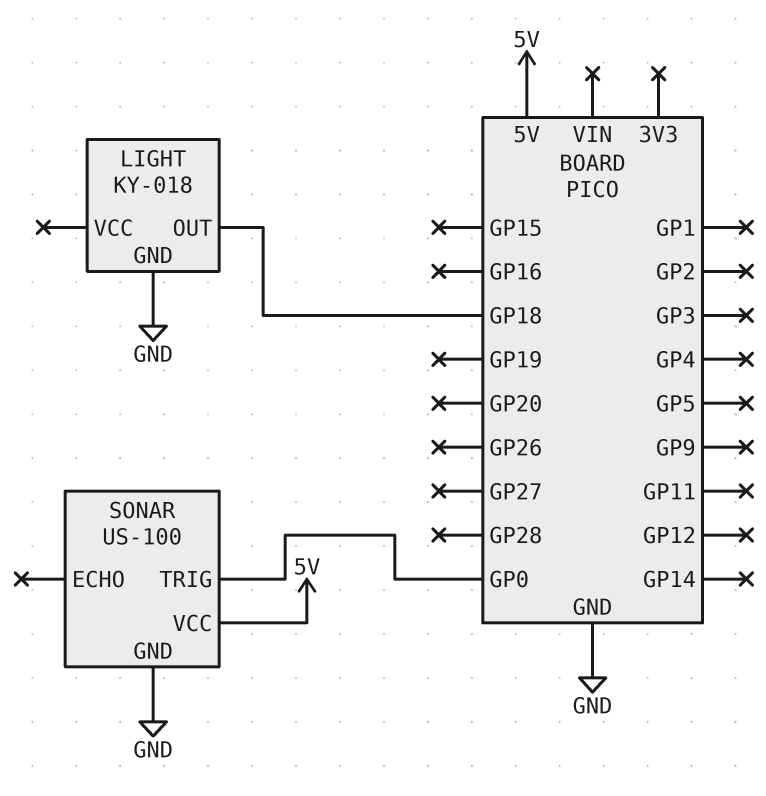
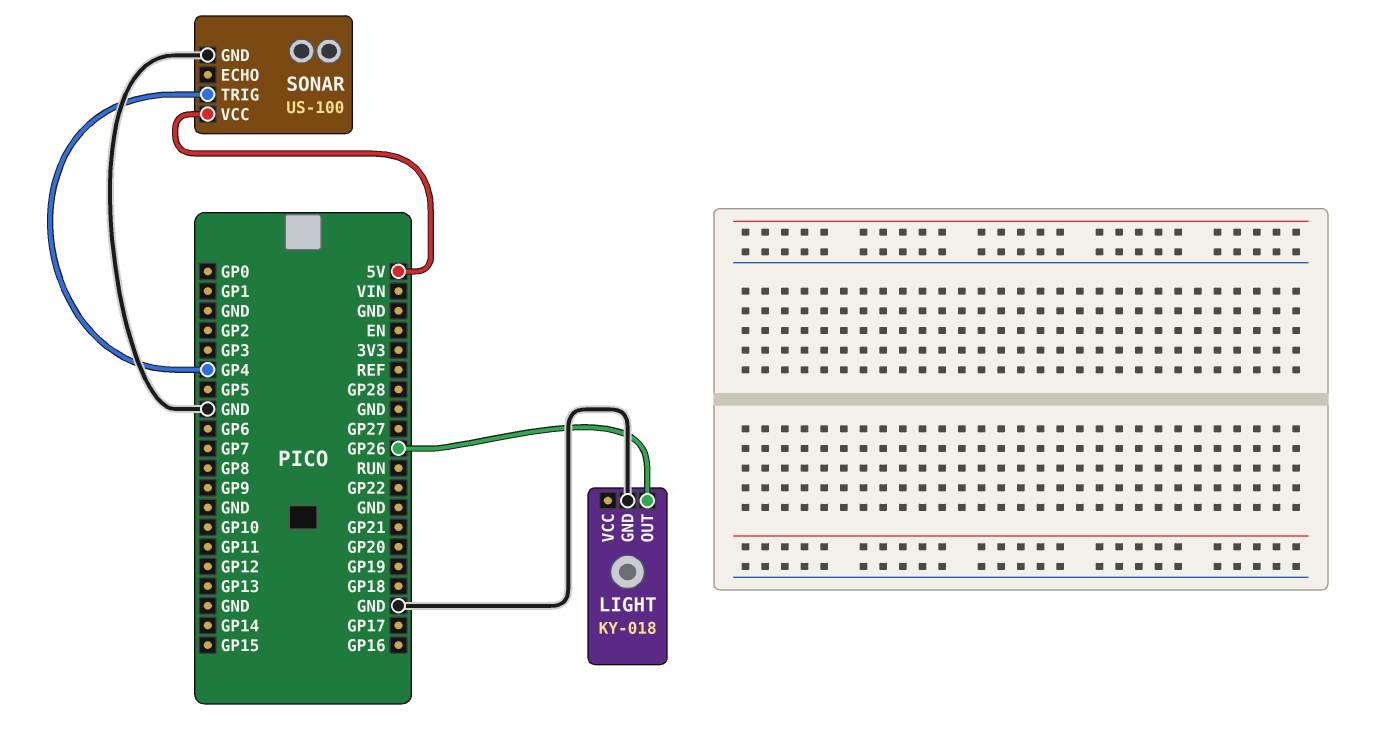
LIGHT pin OUT: GP18 -> GP26
SONAR pin TRIG: GP0 -> GP4

